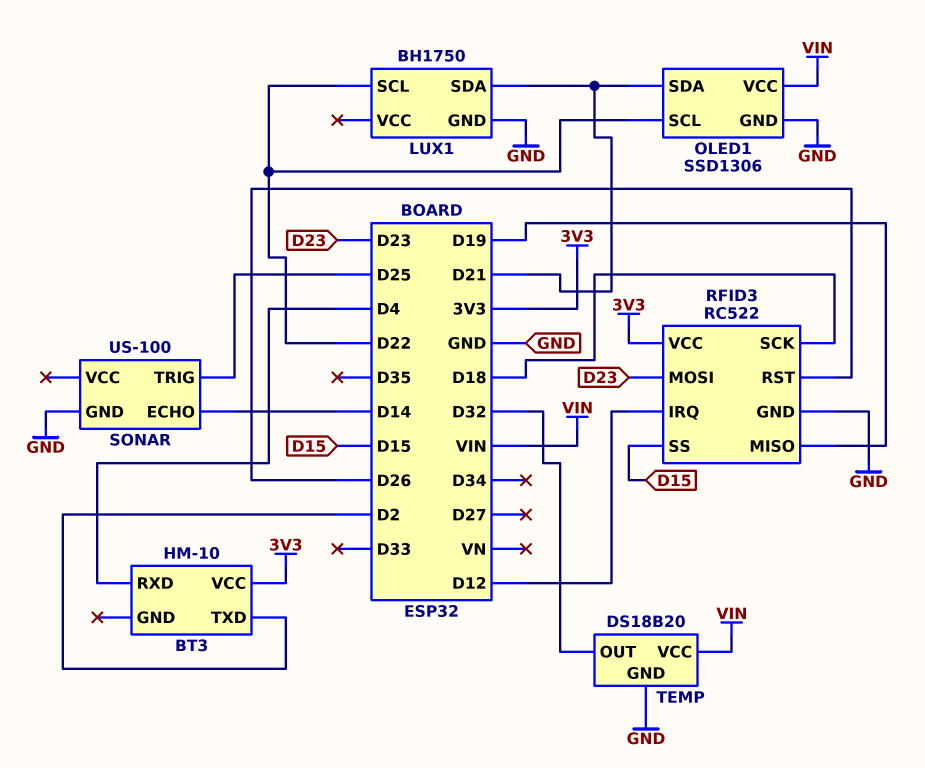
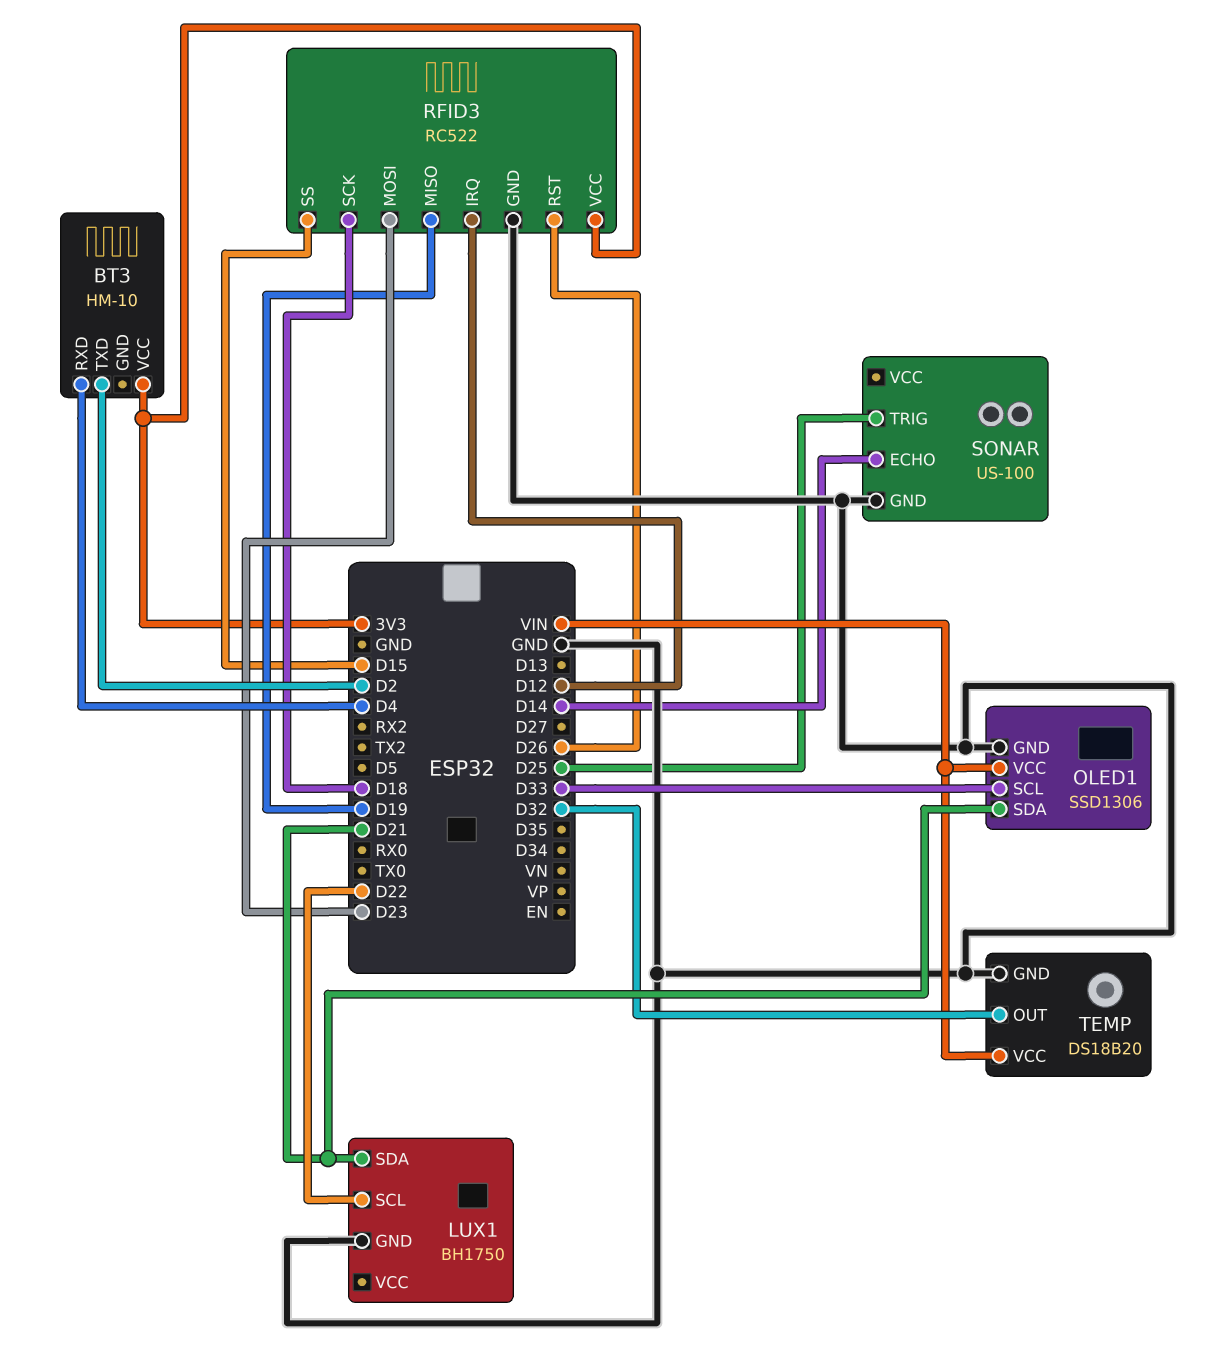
OLED1 pin SCL: D22 -> D33

